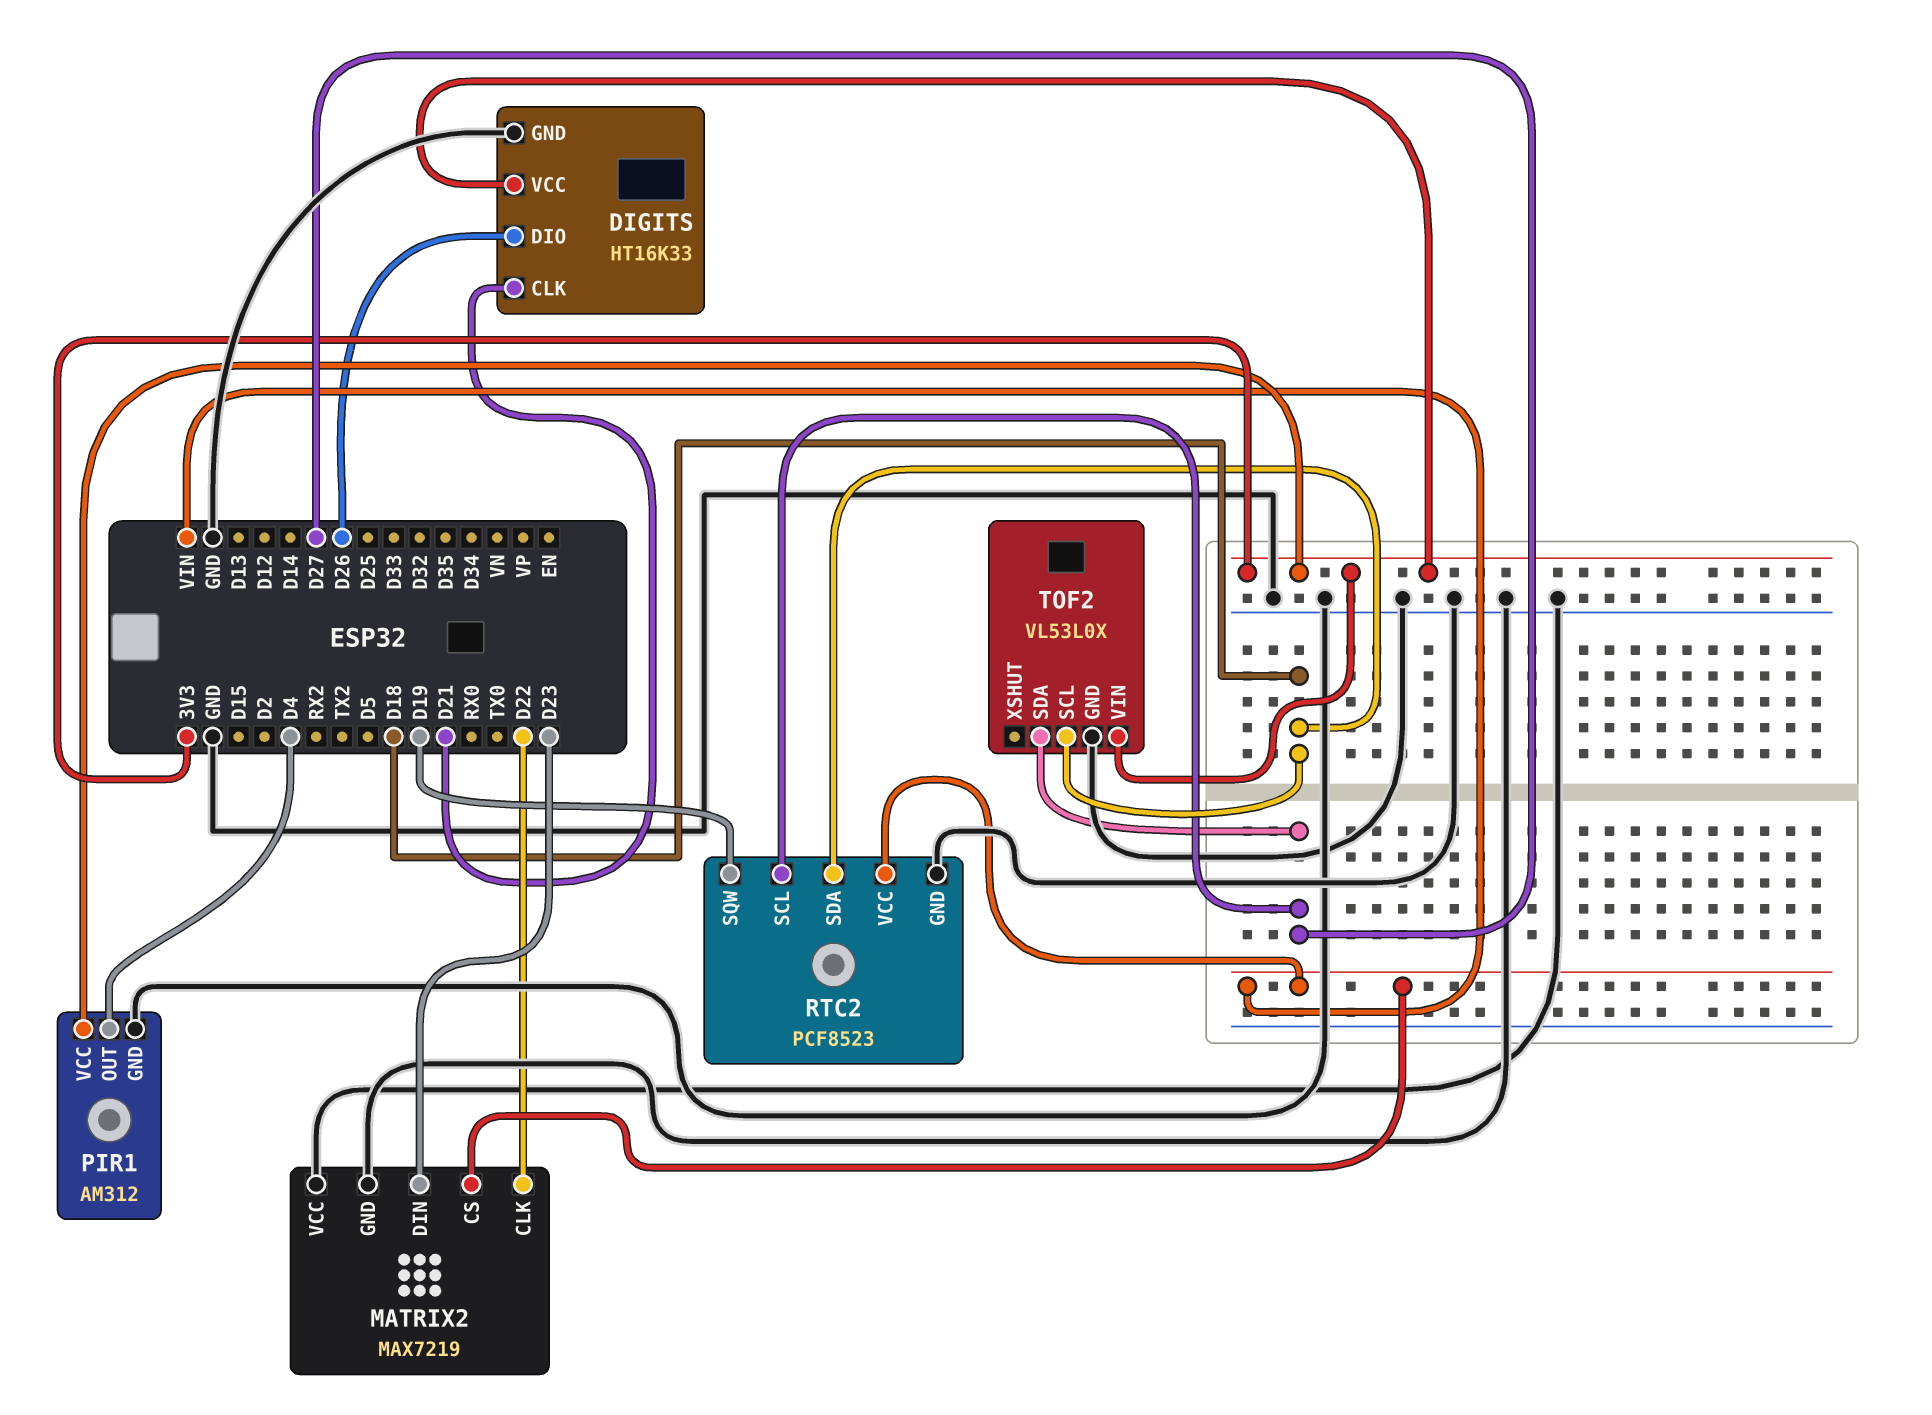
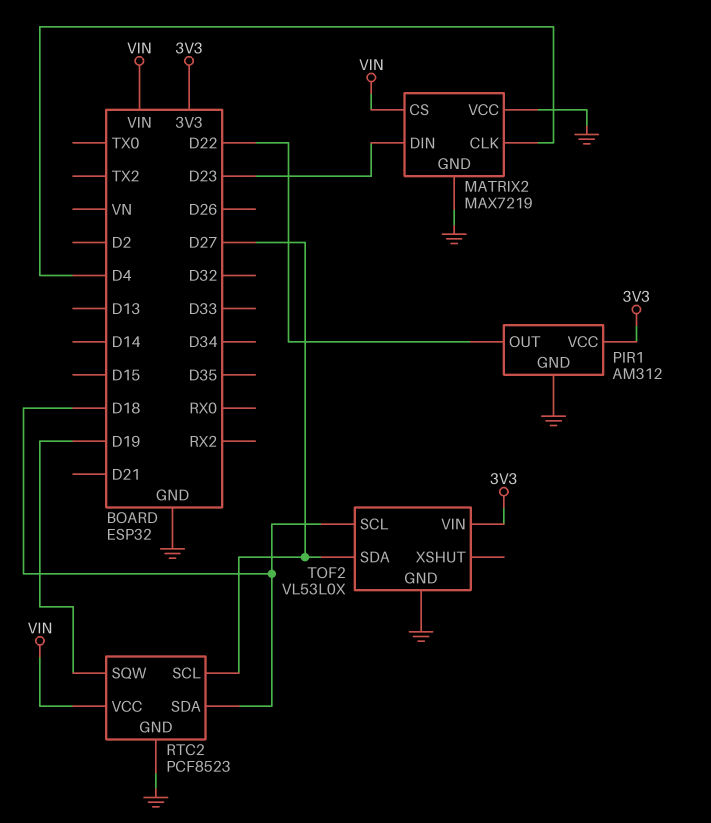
DIGITS: HT16K33 -> none
DIGITS pin CLK: D21 -> none
DIGITS pin DIO: D26 -> none
DIGITS pin GND: GND -> none
DIGITS pin VCC: 3V3 -> none
MATRIX2 pin CLK: D22 -> D4
PIR1 pin OUT: D4 -> D22

